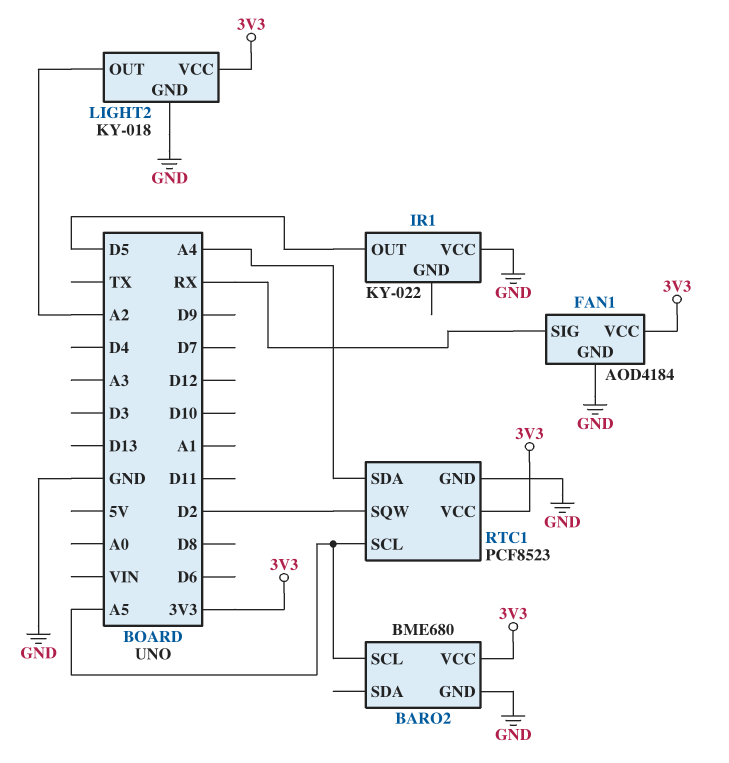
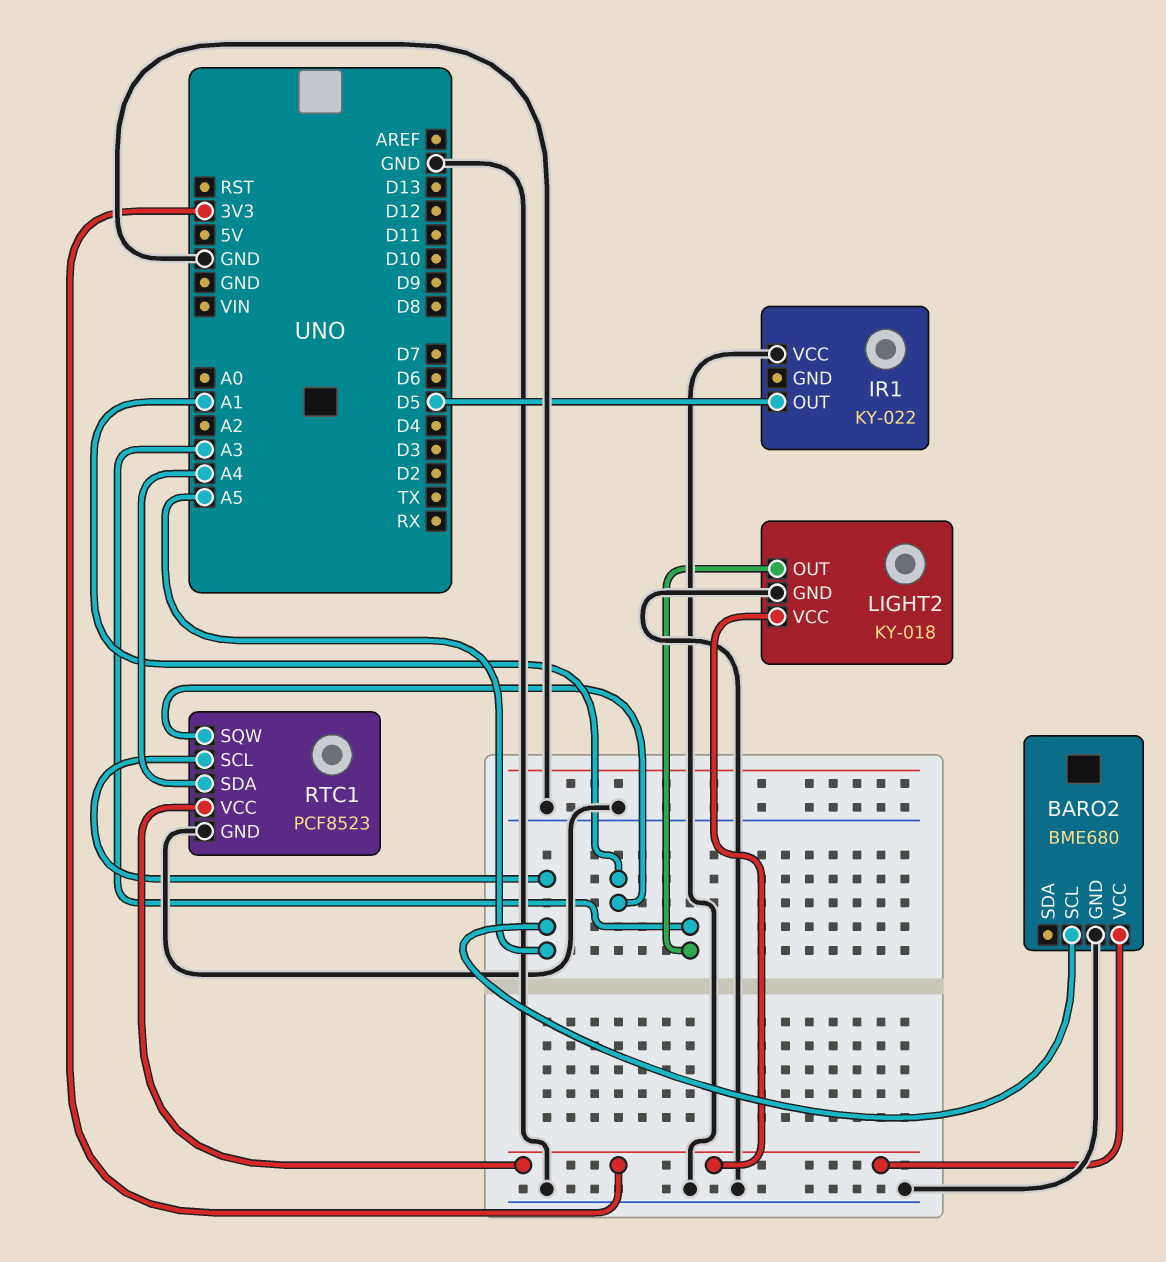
FAN1: AOD4184 -> none
FAN1 pin GND: GND -> none
FAN1 pin SIG: RX -> none
FAN1 pin VCC: 3V3 -> none
LIGHT2 pin OUT: A2 -> A3
RTC1 pin SQW: D2 -> A1

